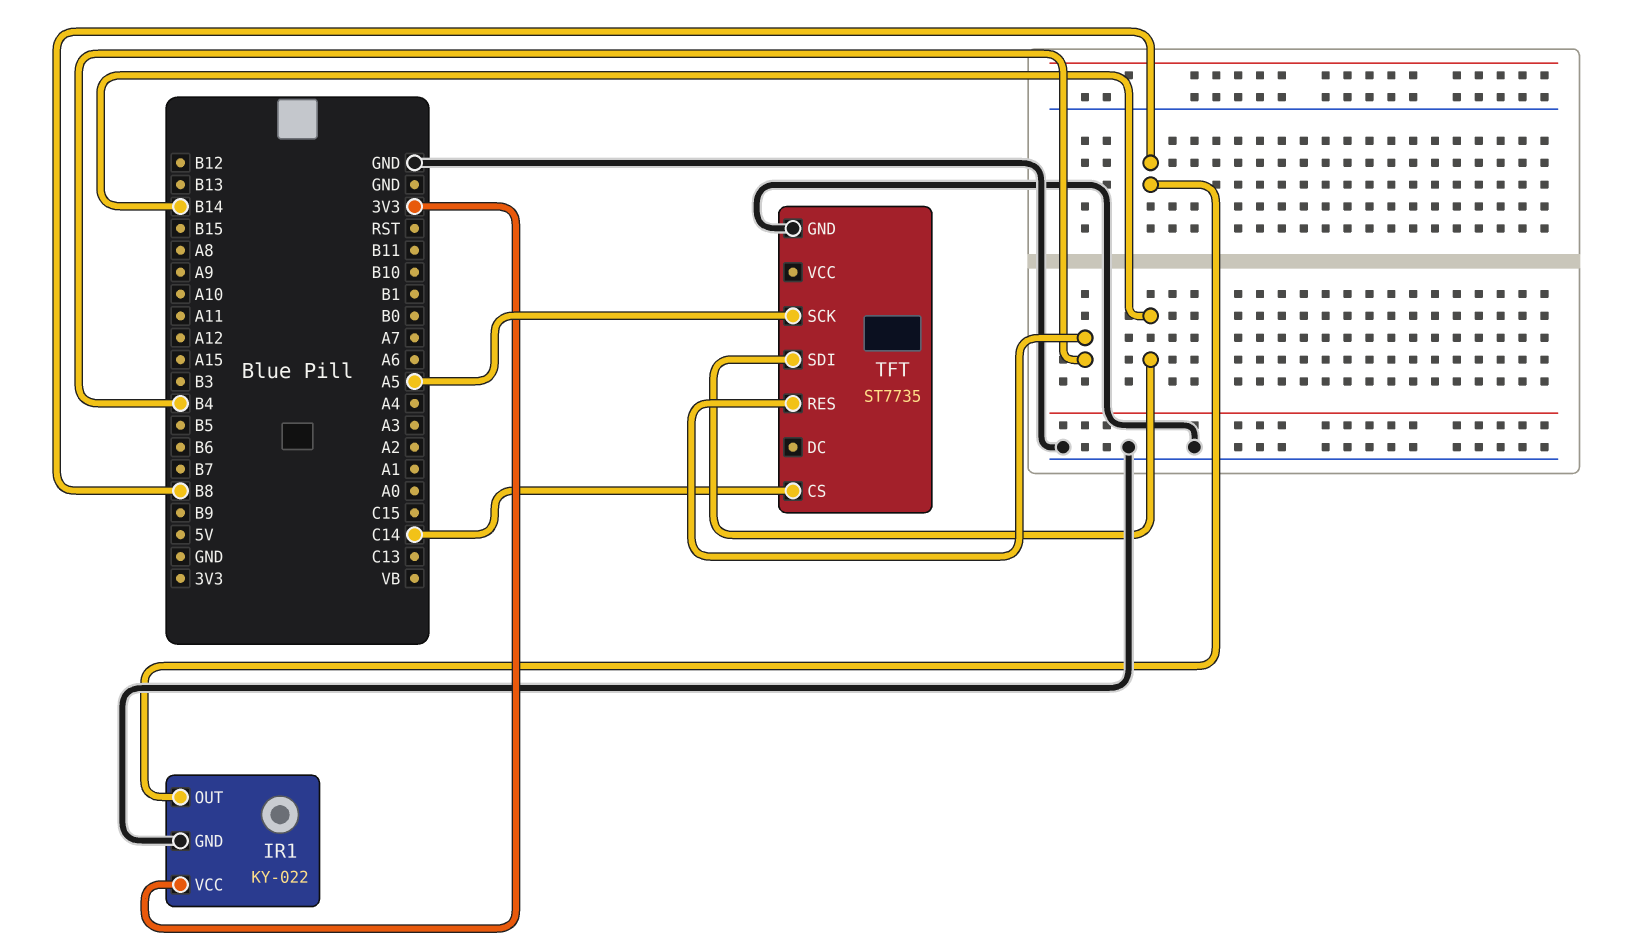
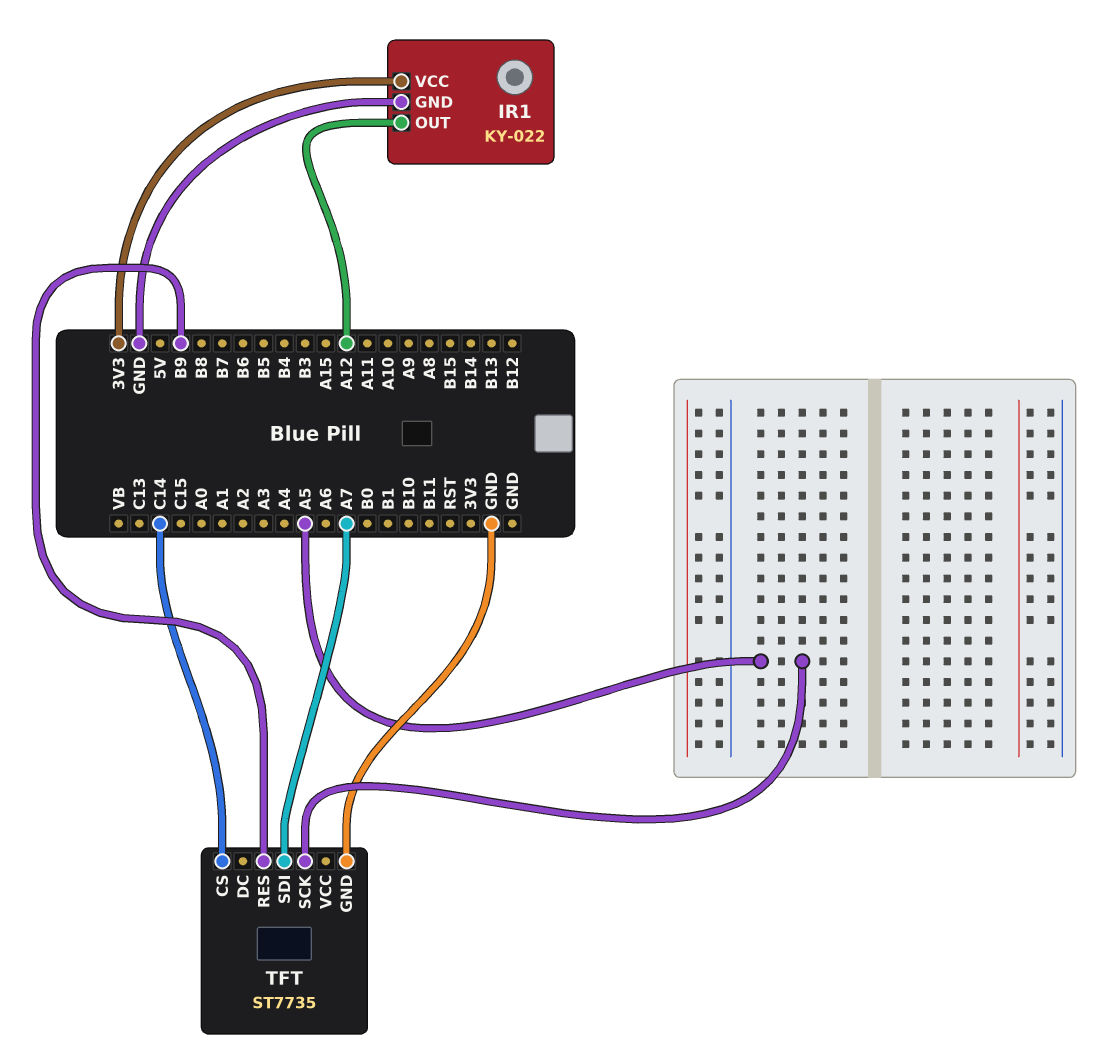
IR1 pin OUT: B8 -> A12
TFT pin RES: B4 -> B9
TFT pin SDI: B14 -> A7

